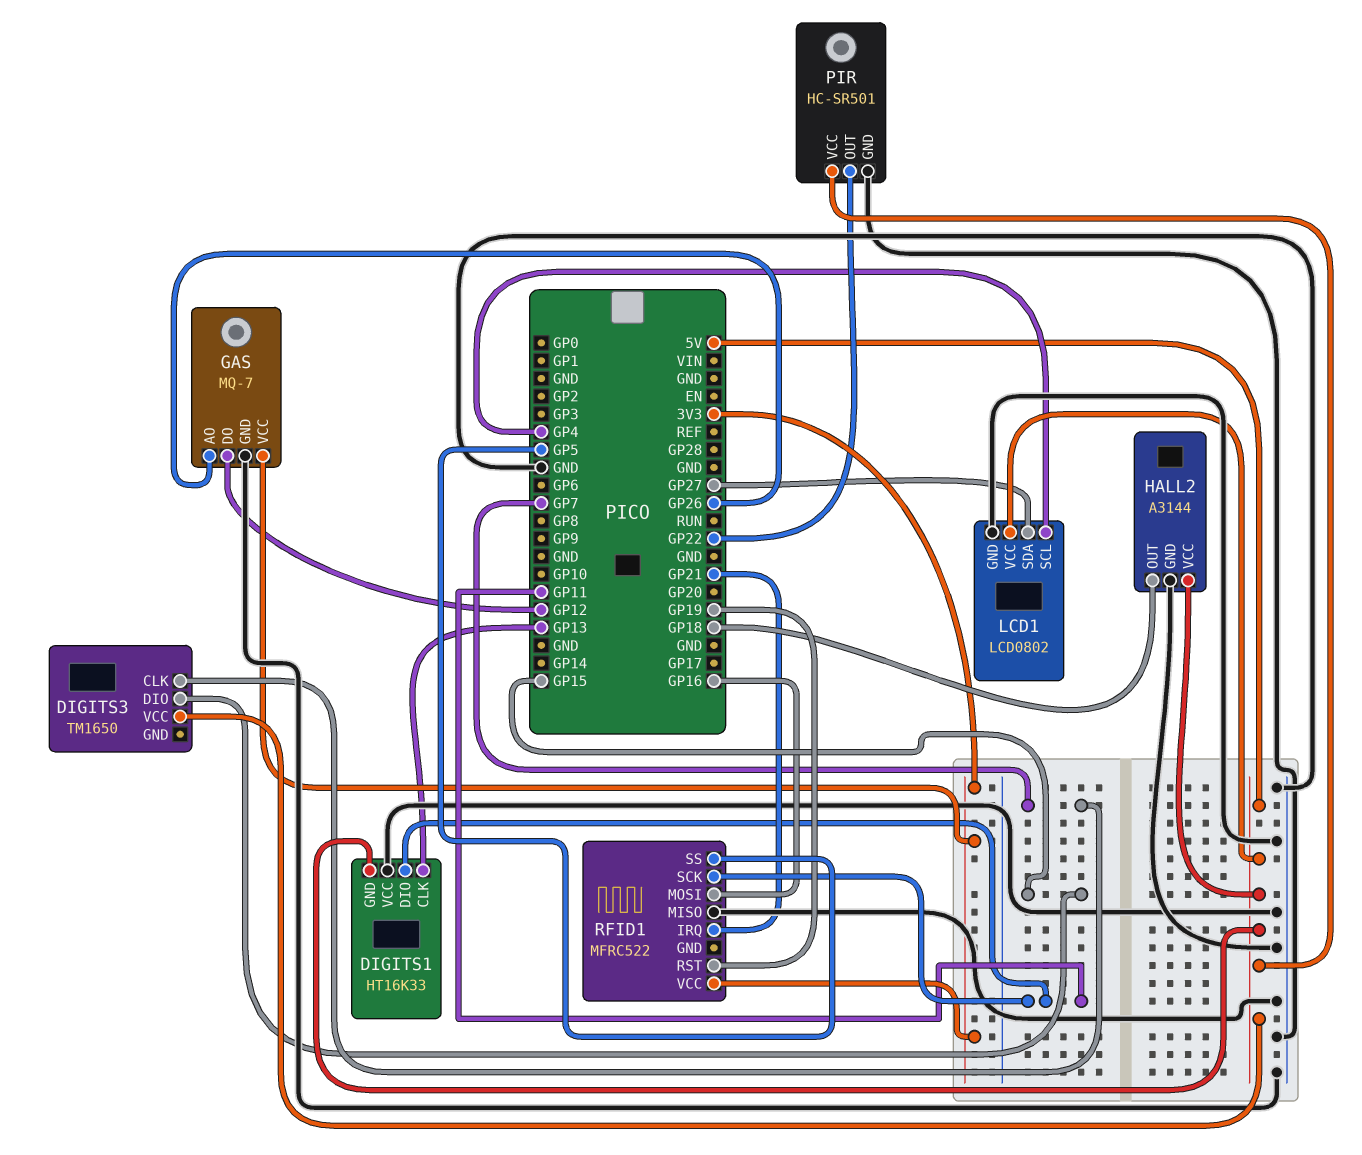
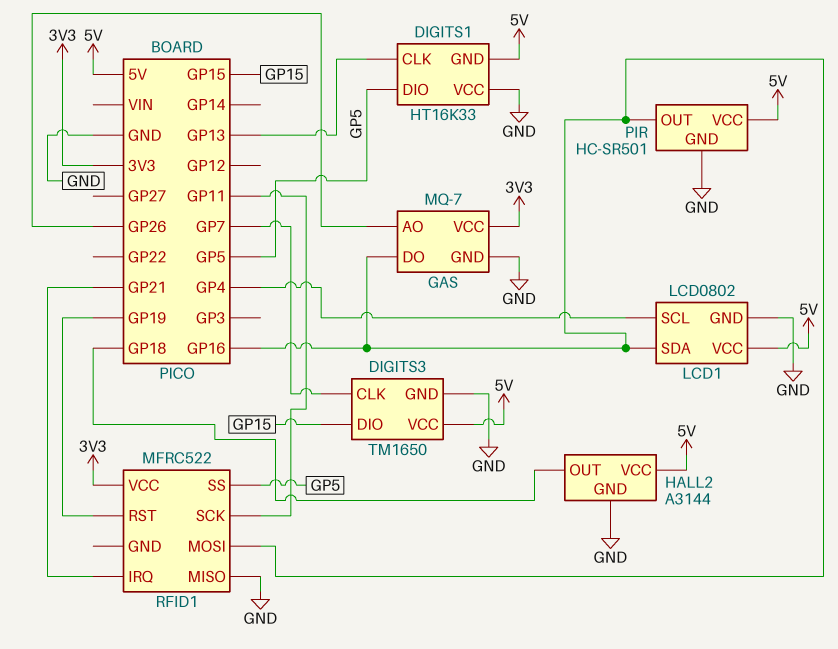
DIGITS1 pin DIO: GP11 -> GP5
DIGITS3 pin GND: none -> GND
GAS pin DO: GP12 -> GP16
LCD1 pin SDA: GP27 -> GP16
PIR pin OUT: GP22 -> GP16

